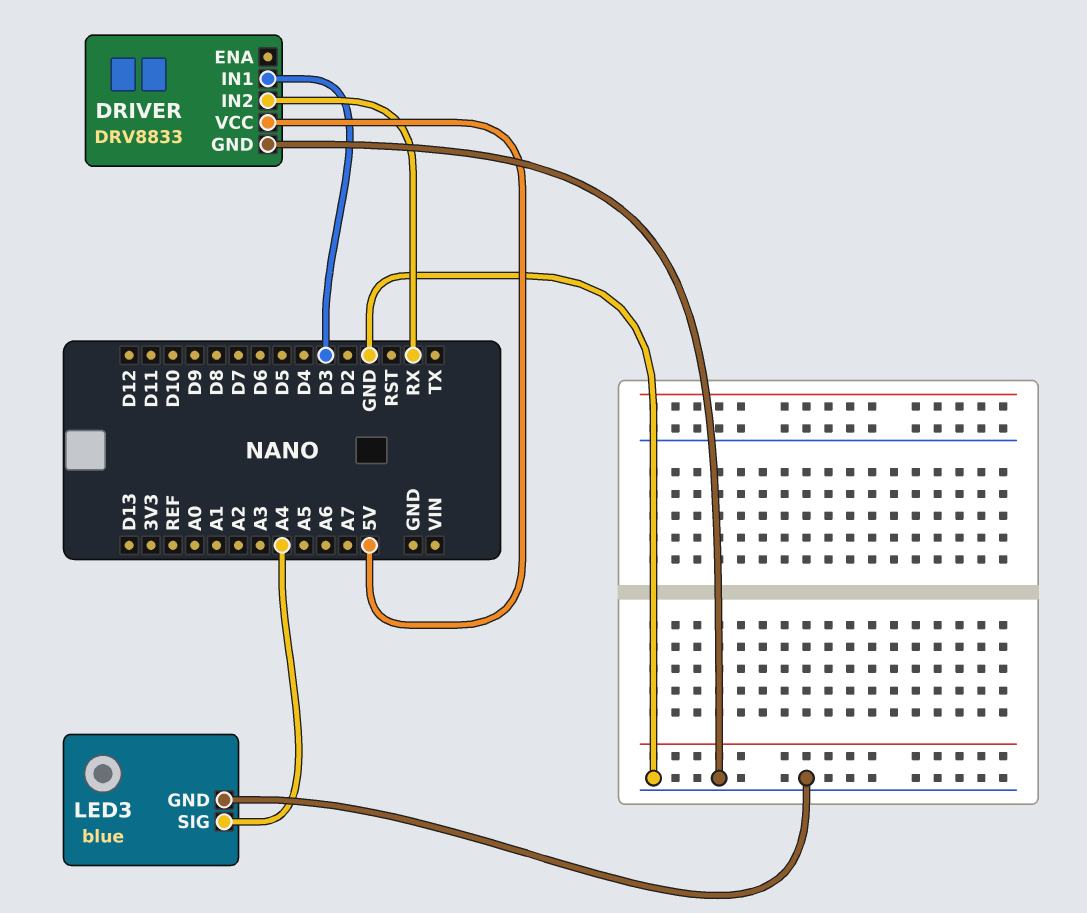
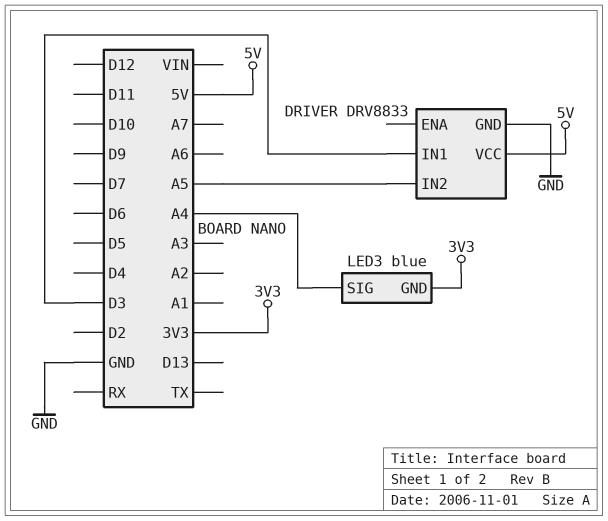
DRIVER pin IN2: RX -> A5
LED3 pin GND: GND -> 3V3

